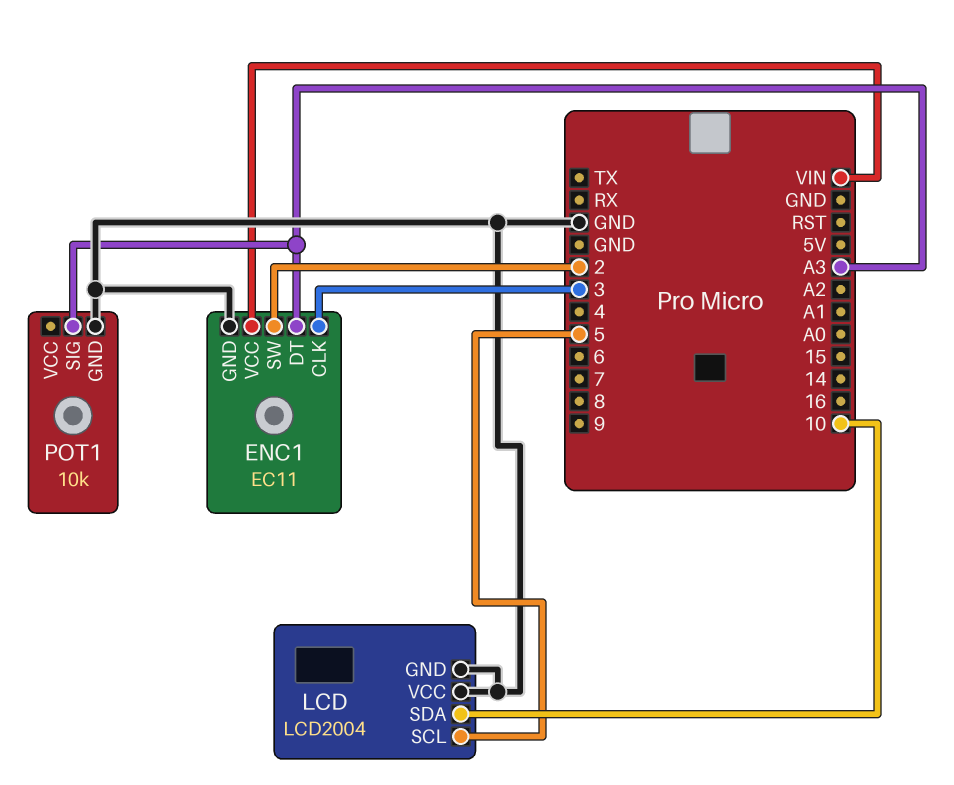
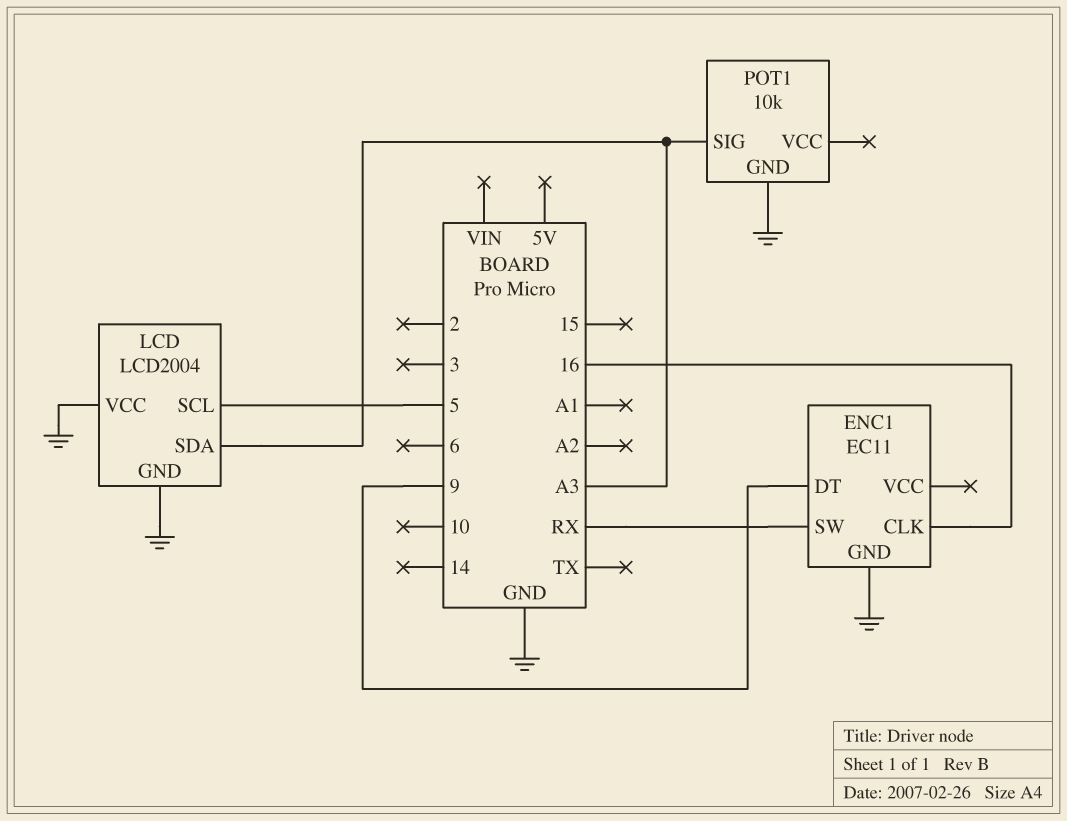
ENC1 pin CLK: 3 -> 16
ENC1 pin DT: A3 -> 9
ENC1 pin SW: 2 -> RX
ENC1 pin VCC: VIN -> none
LCD pin SDA: 10 -> A3

